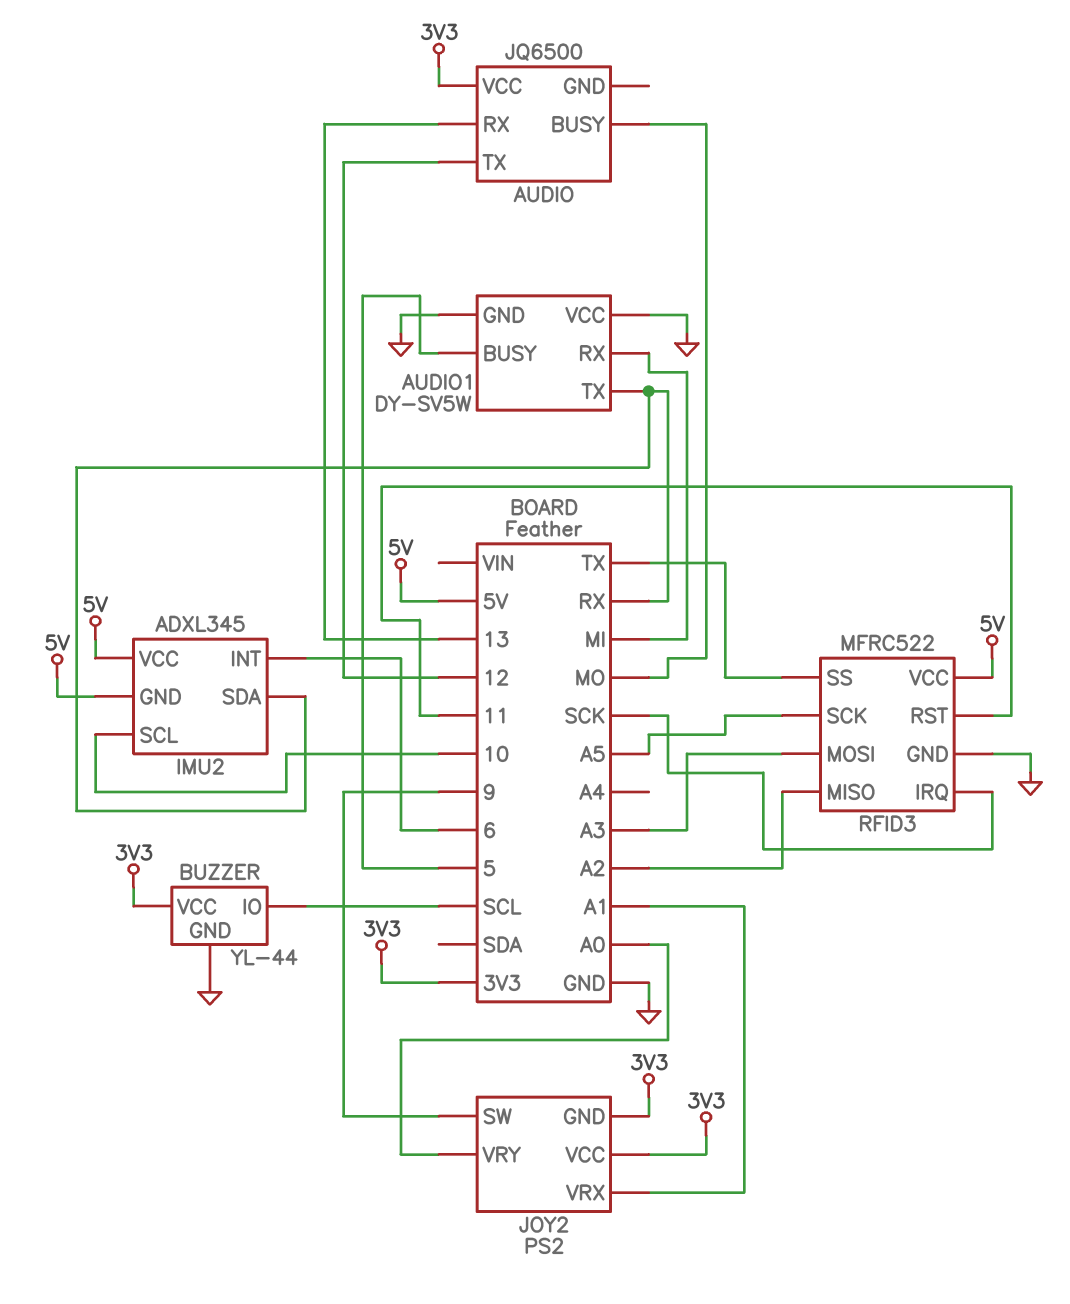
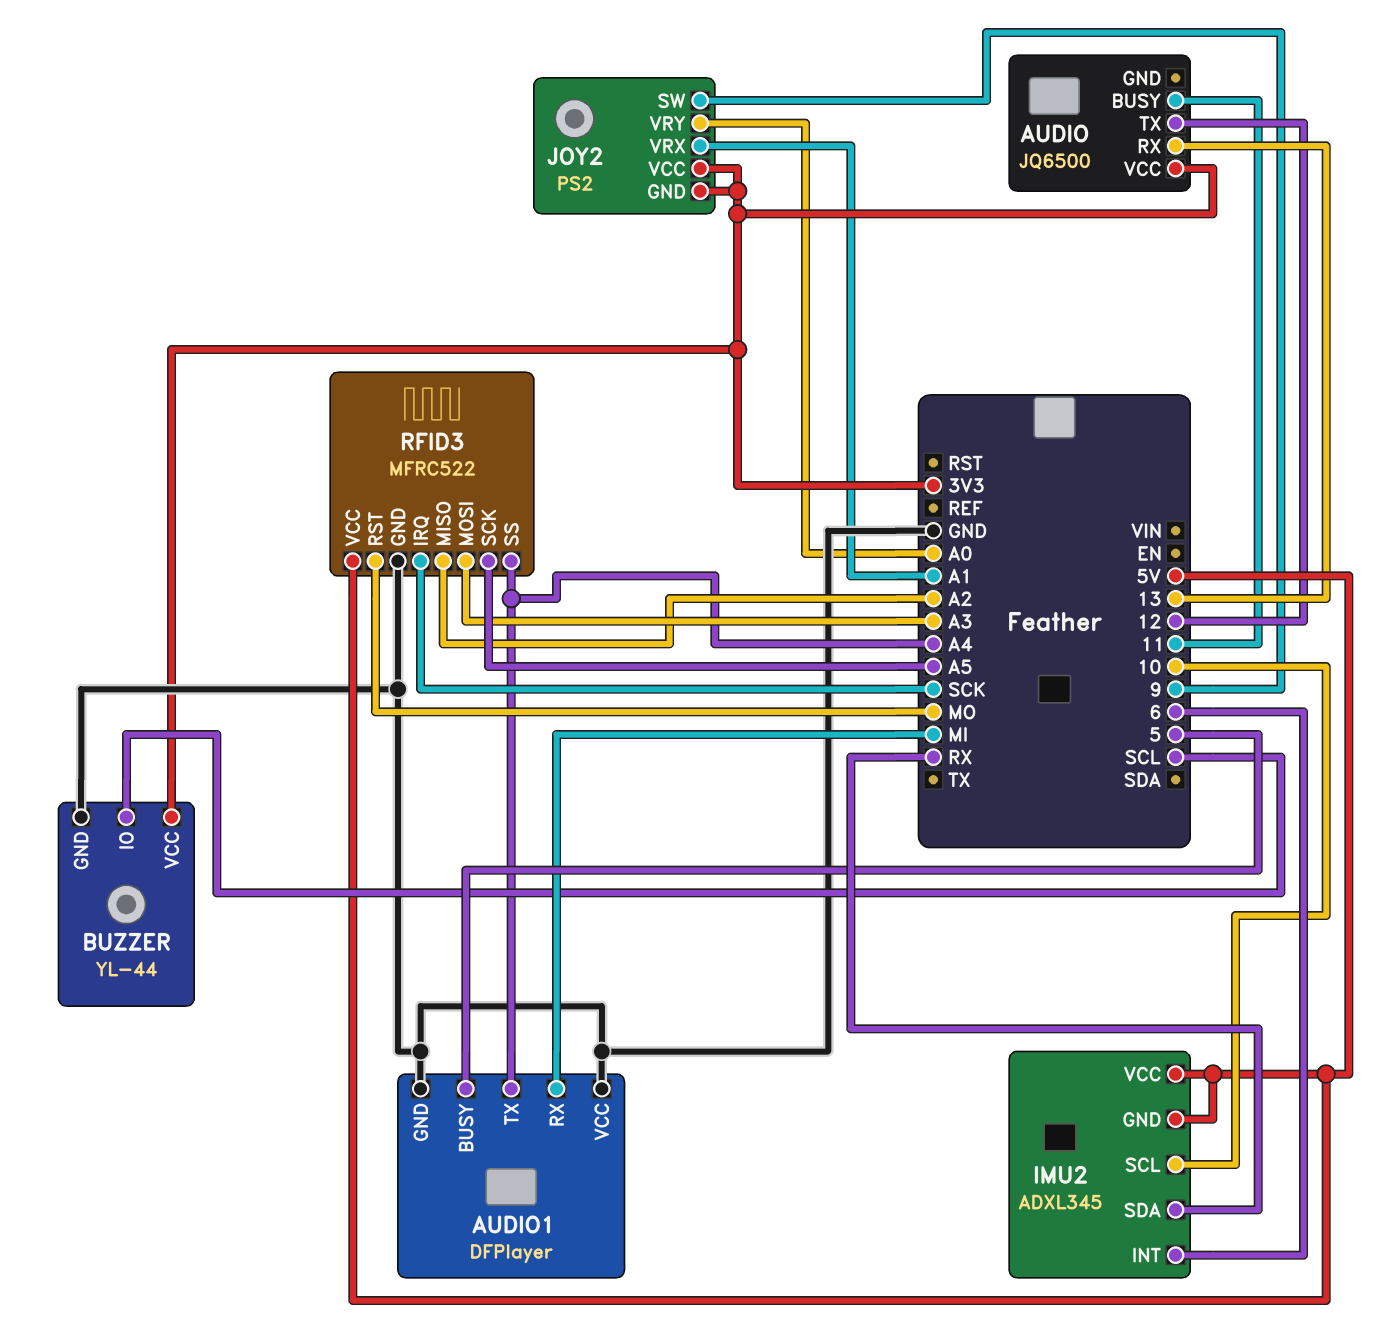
AUDIO pin BUSY: MO -> 11
AUDIO1: DY-SV5W -> DFPlayer
AUDIO1 pin TX: RX -> A4
RFID3 pin RST: 11 -> MO
RFID3 pin SS: TX -> A4

